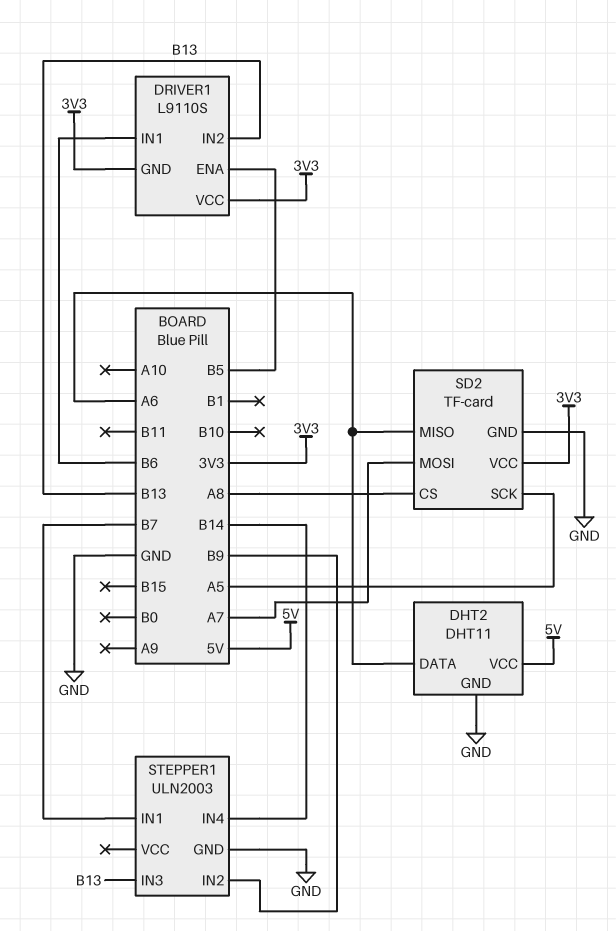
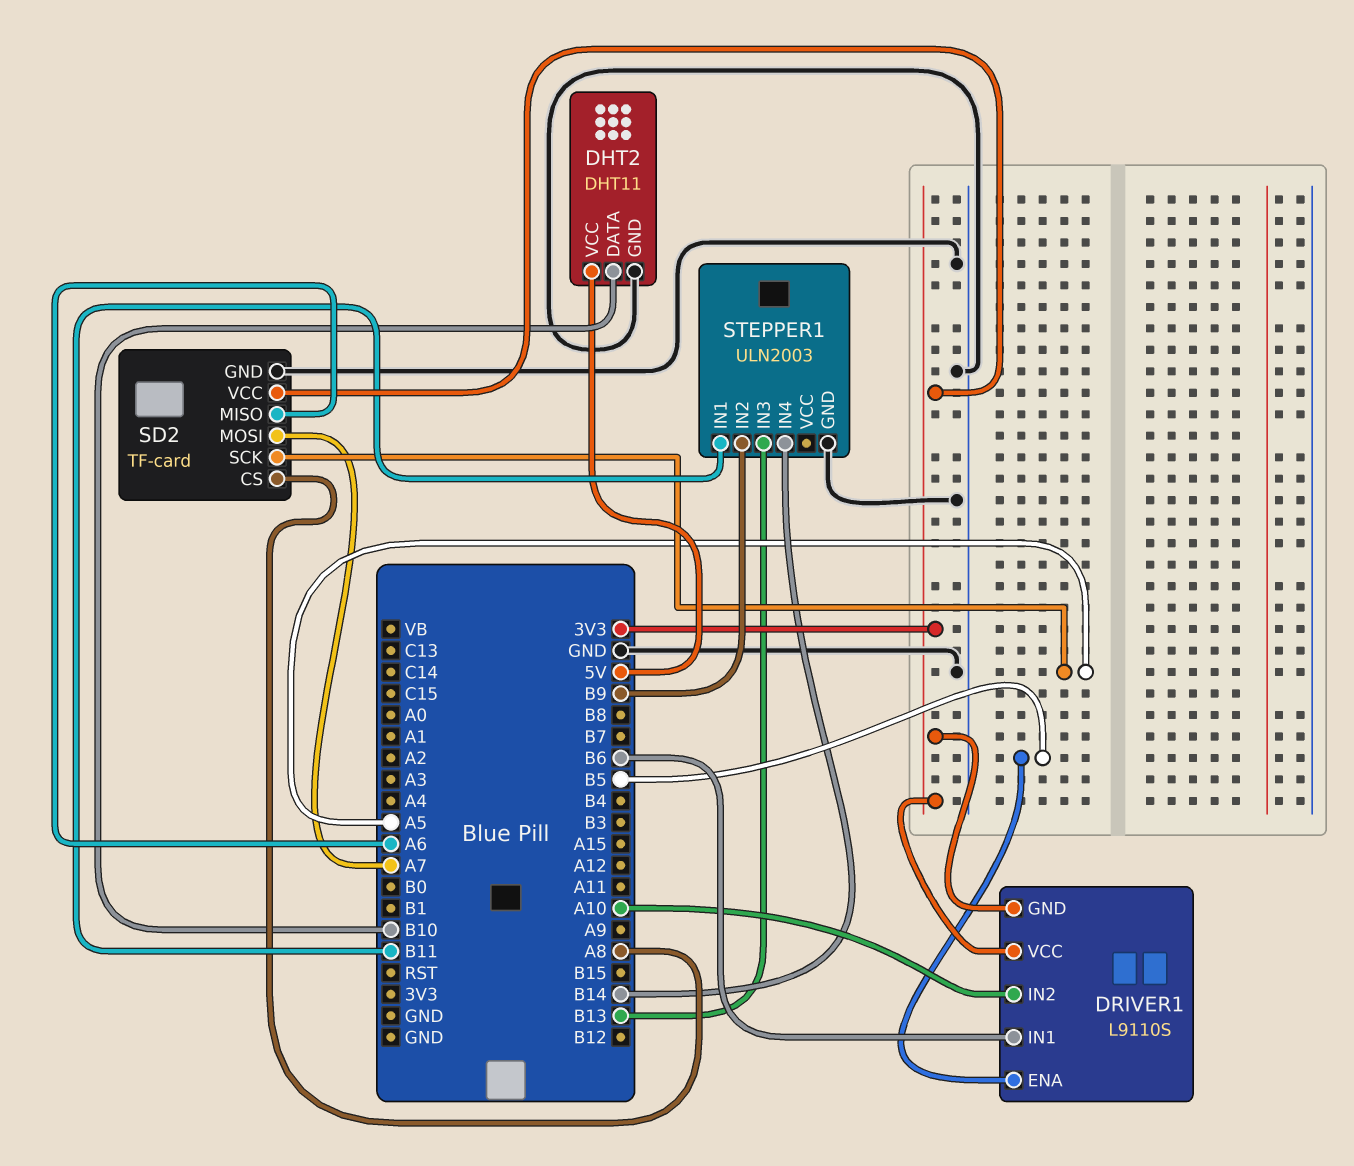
DHT2 pin DATA: A6 -> B10
DRIVER1 pin IN2: B13 -> A10
STEPPER1 pin IN1: B7 -> B11

